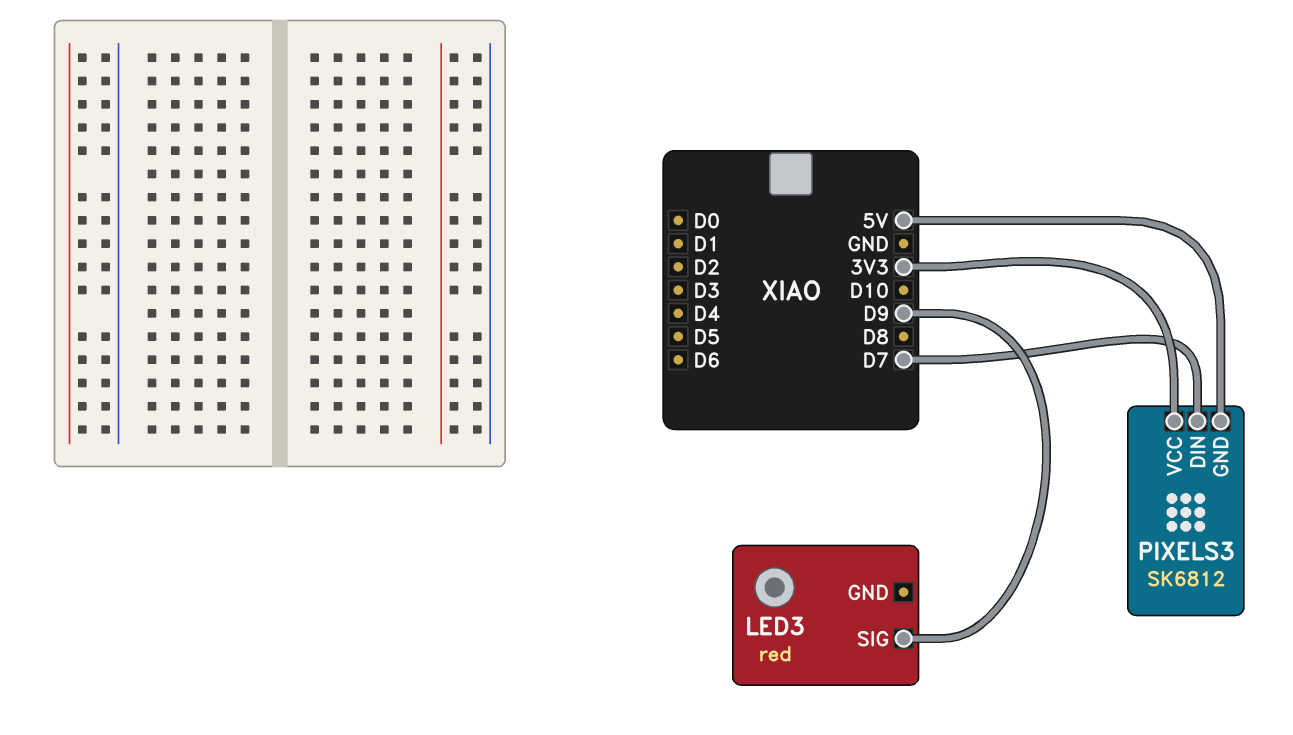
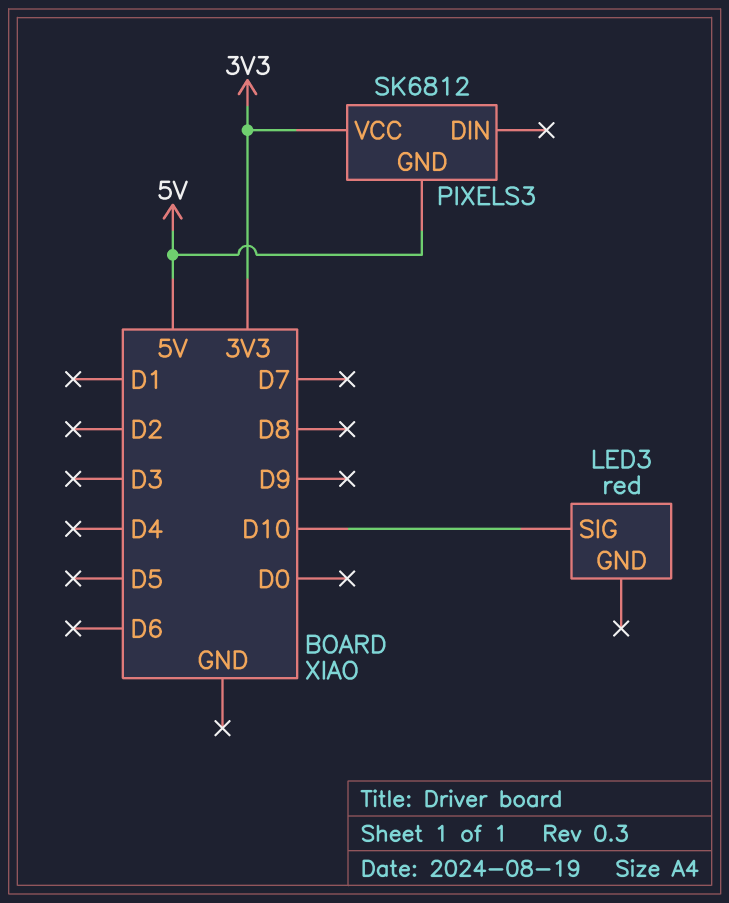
LED3 pin SIG: D9 -> D10
PIXELS3 pin DIN: D7 -> none

